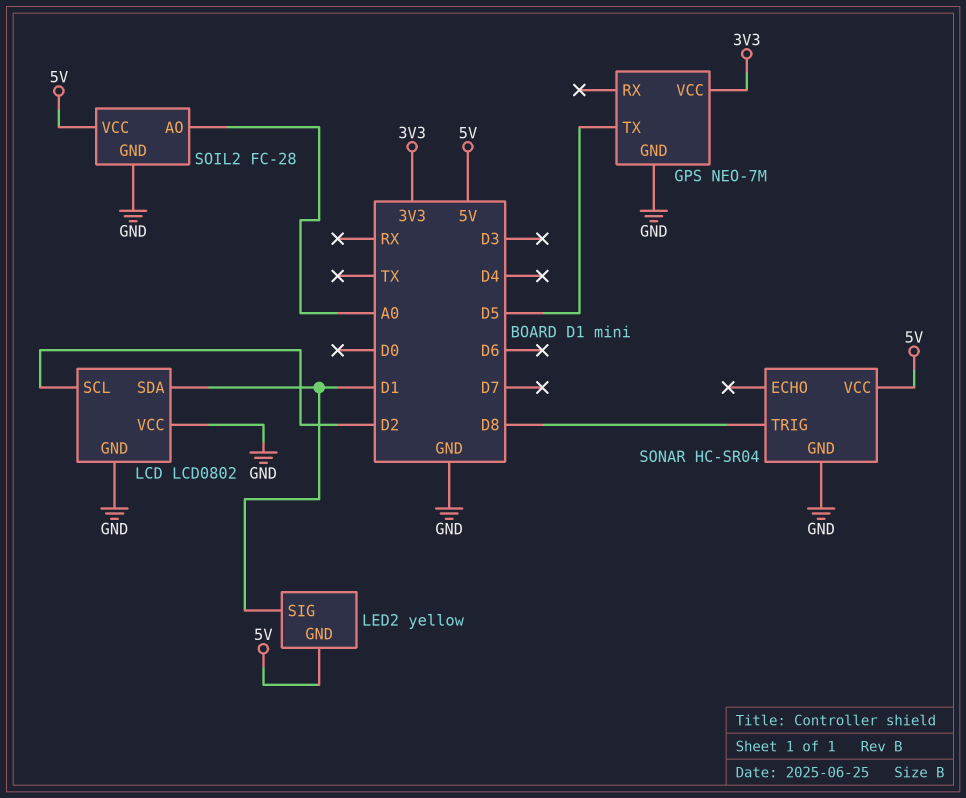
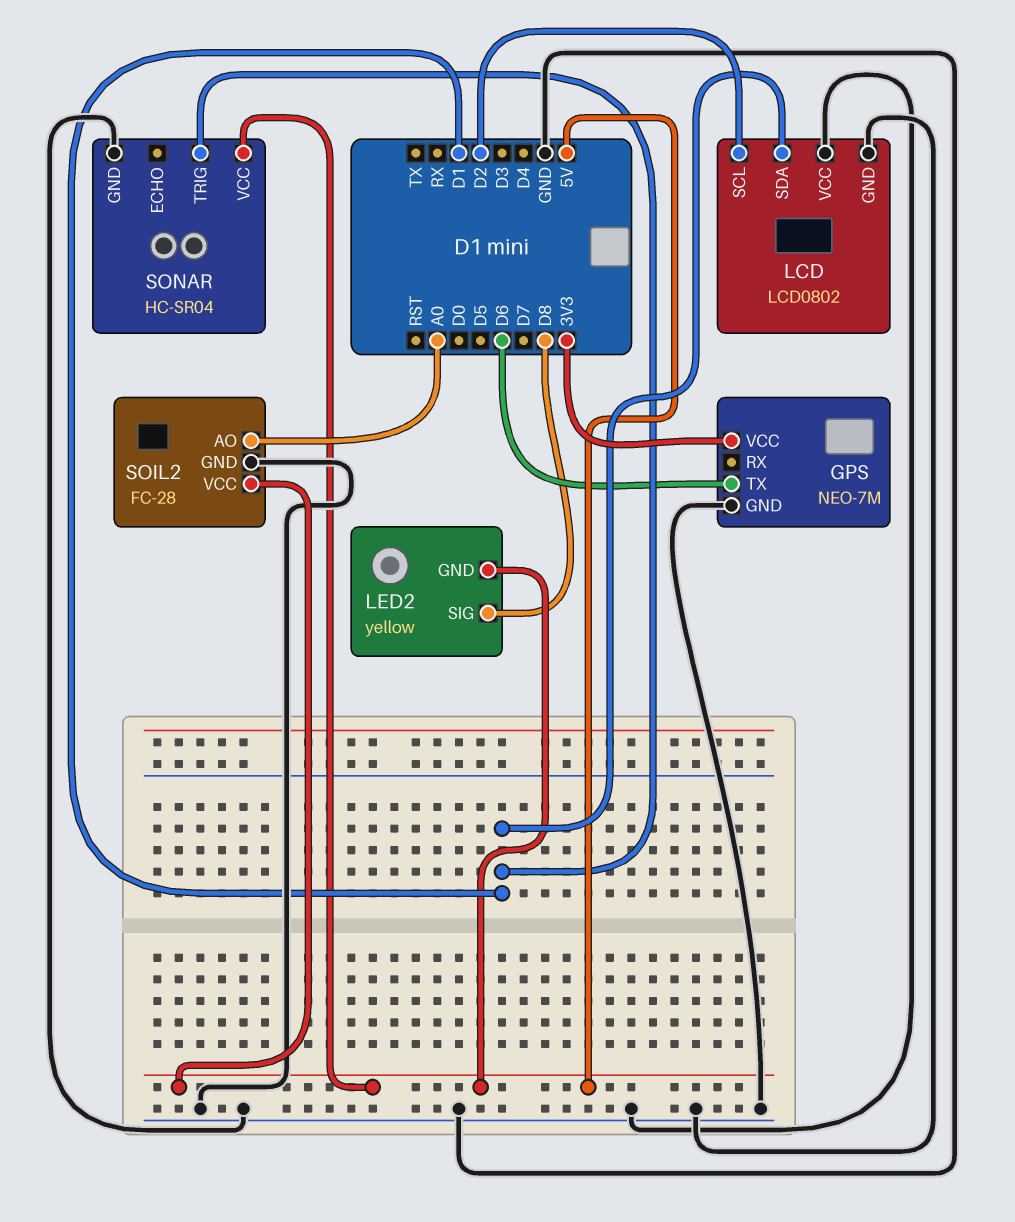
GPS pin TX: D5 -> D6
LED2 pin SIG: D1 -> D8
SONAR pin TRIG: D8 -> D1

